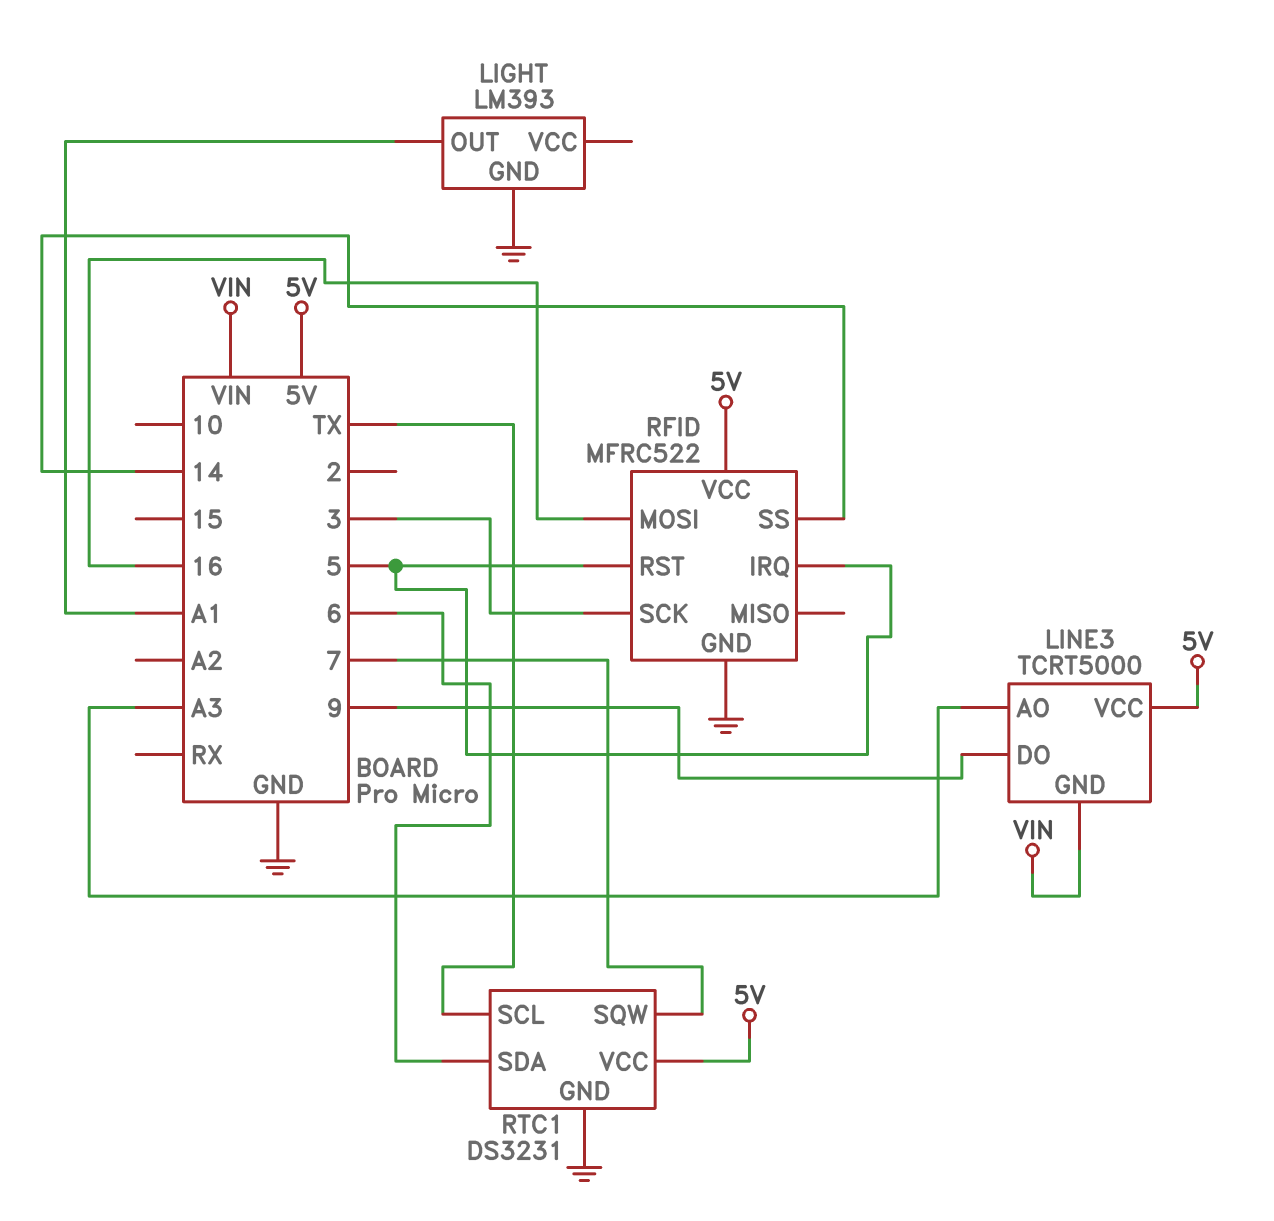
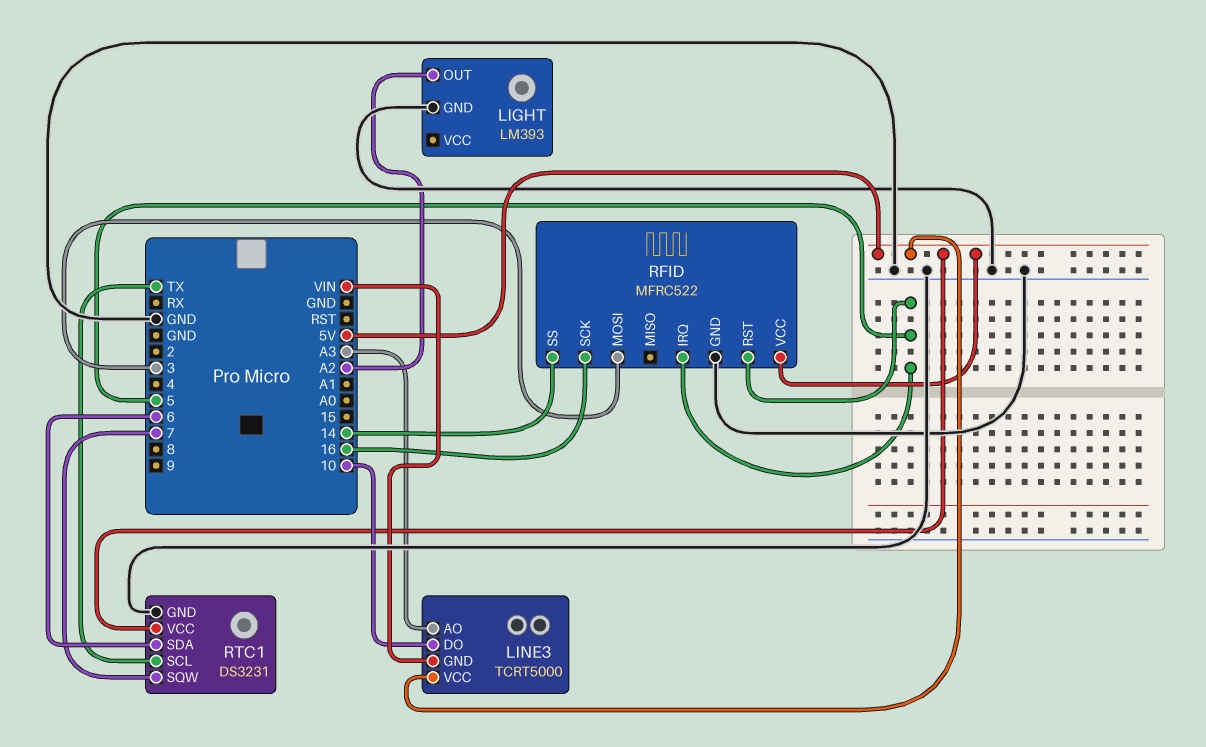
LIGHT pin OUT: A1 -> A2
LINE3 pin DO: 9 -> 10
RFID pin MOSI: 16 -> 3
RFID pin SCK: 3 -> 16

